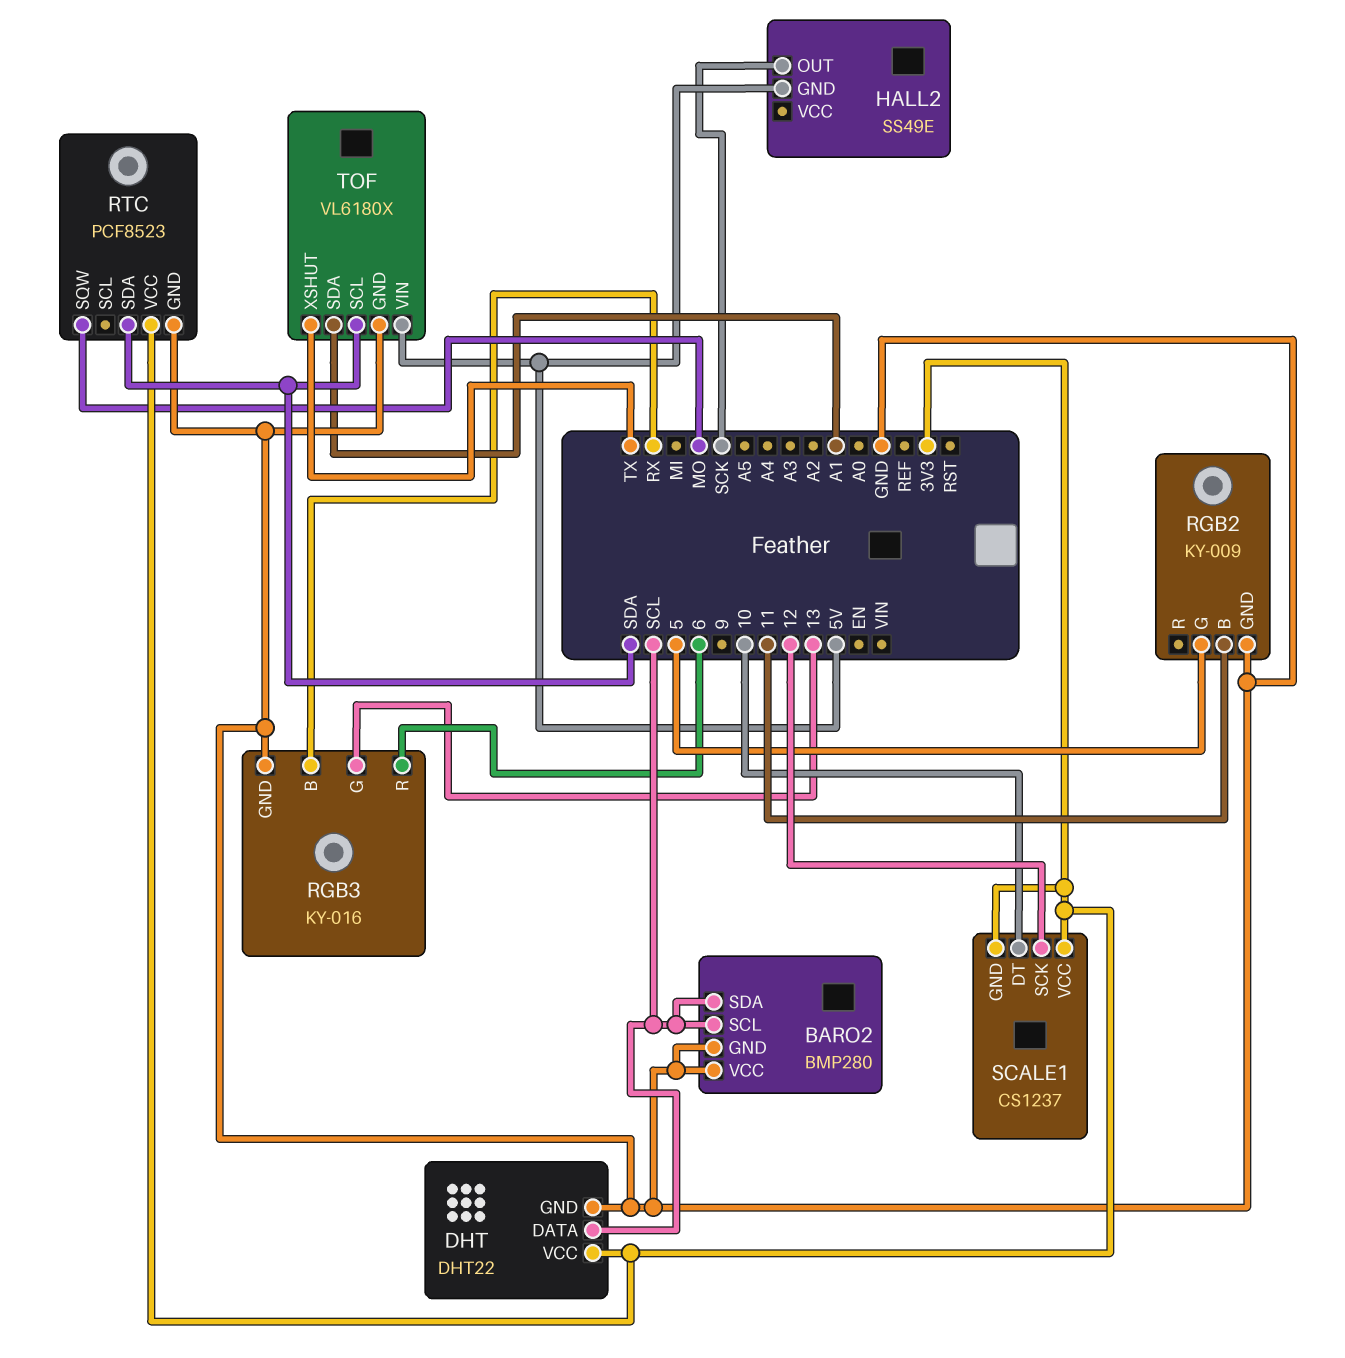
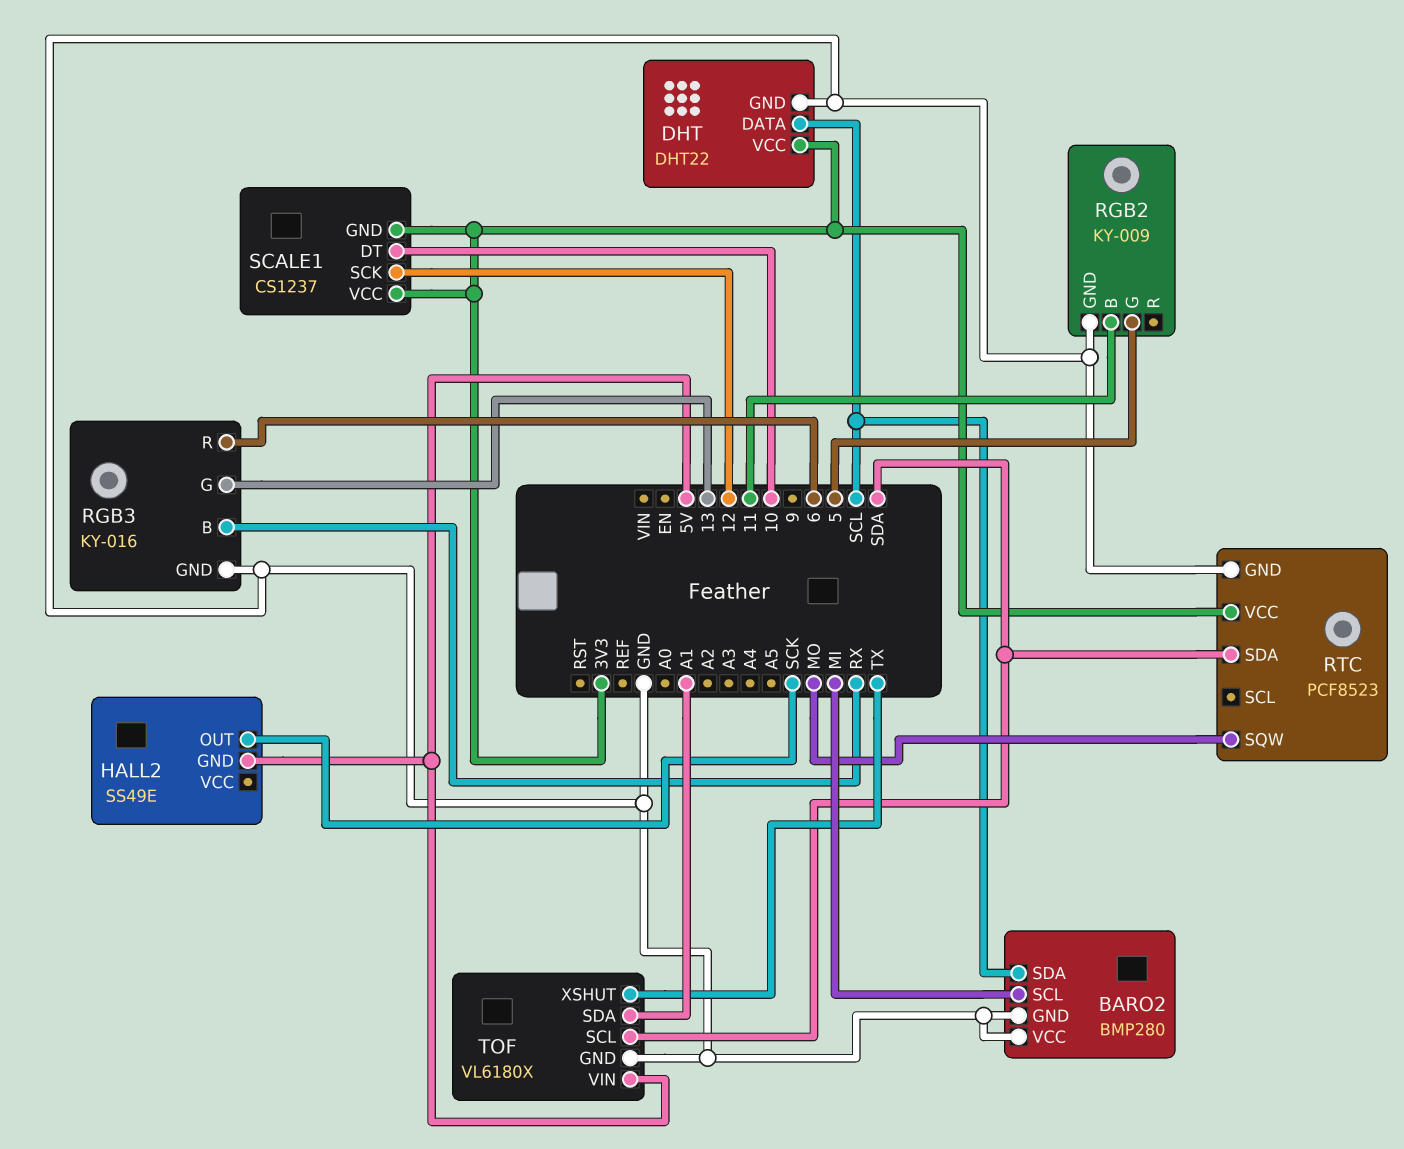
BARO2 pin SCL: SCL -> MI

